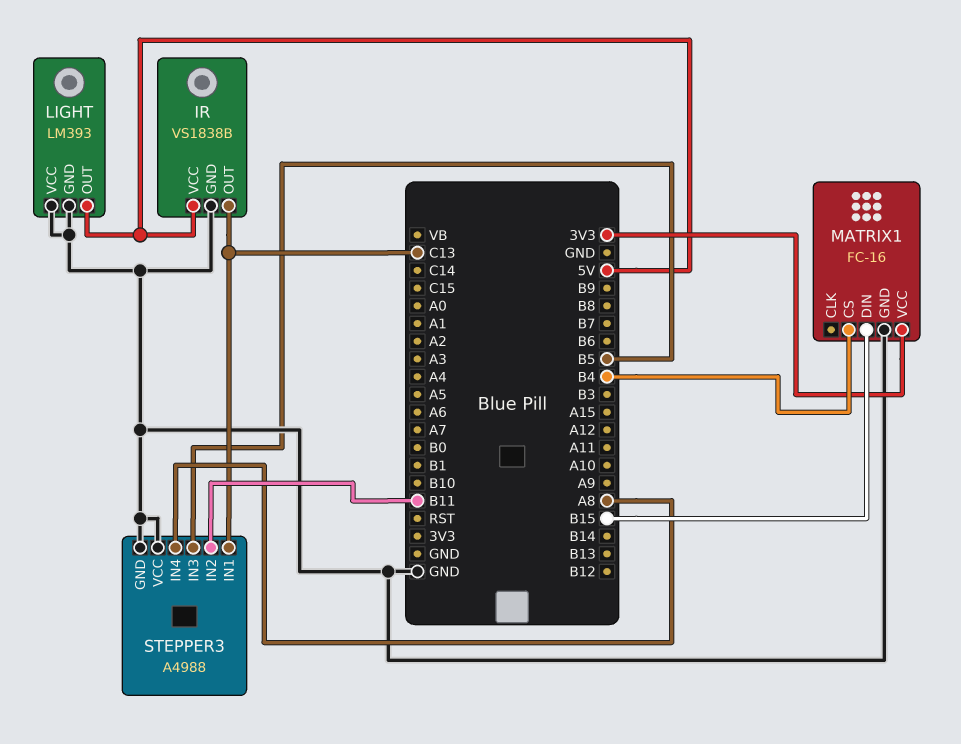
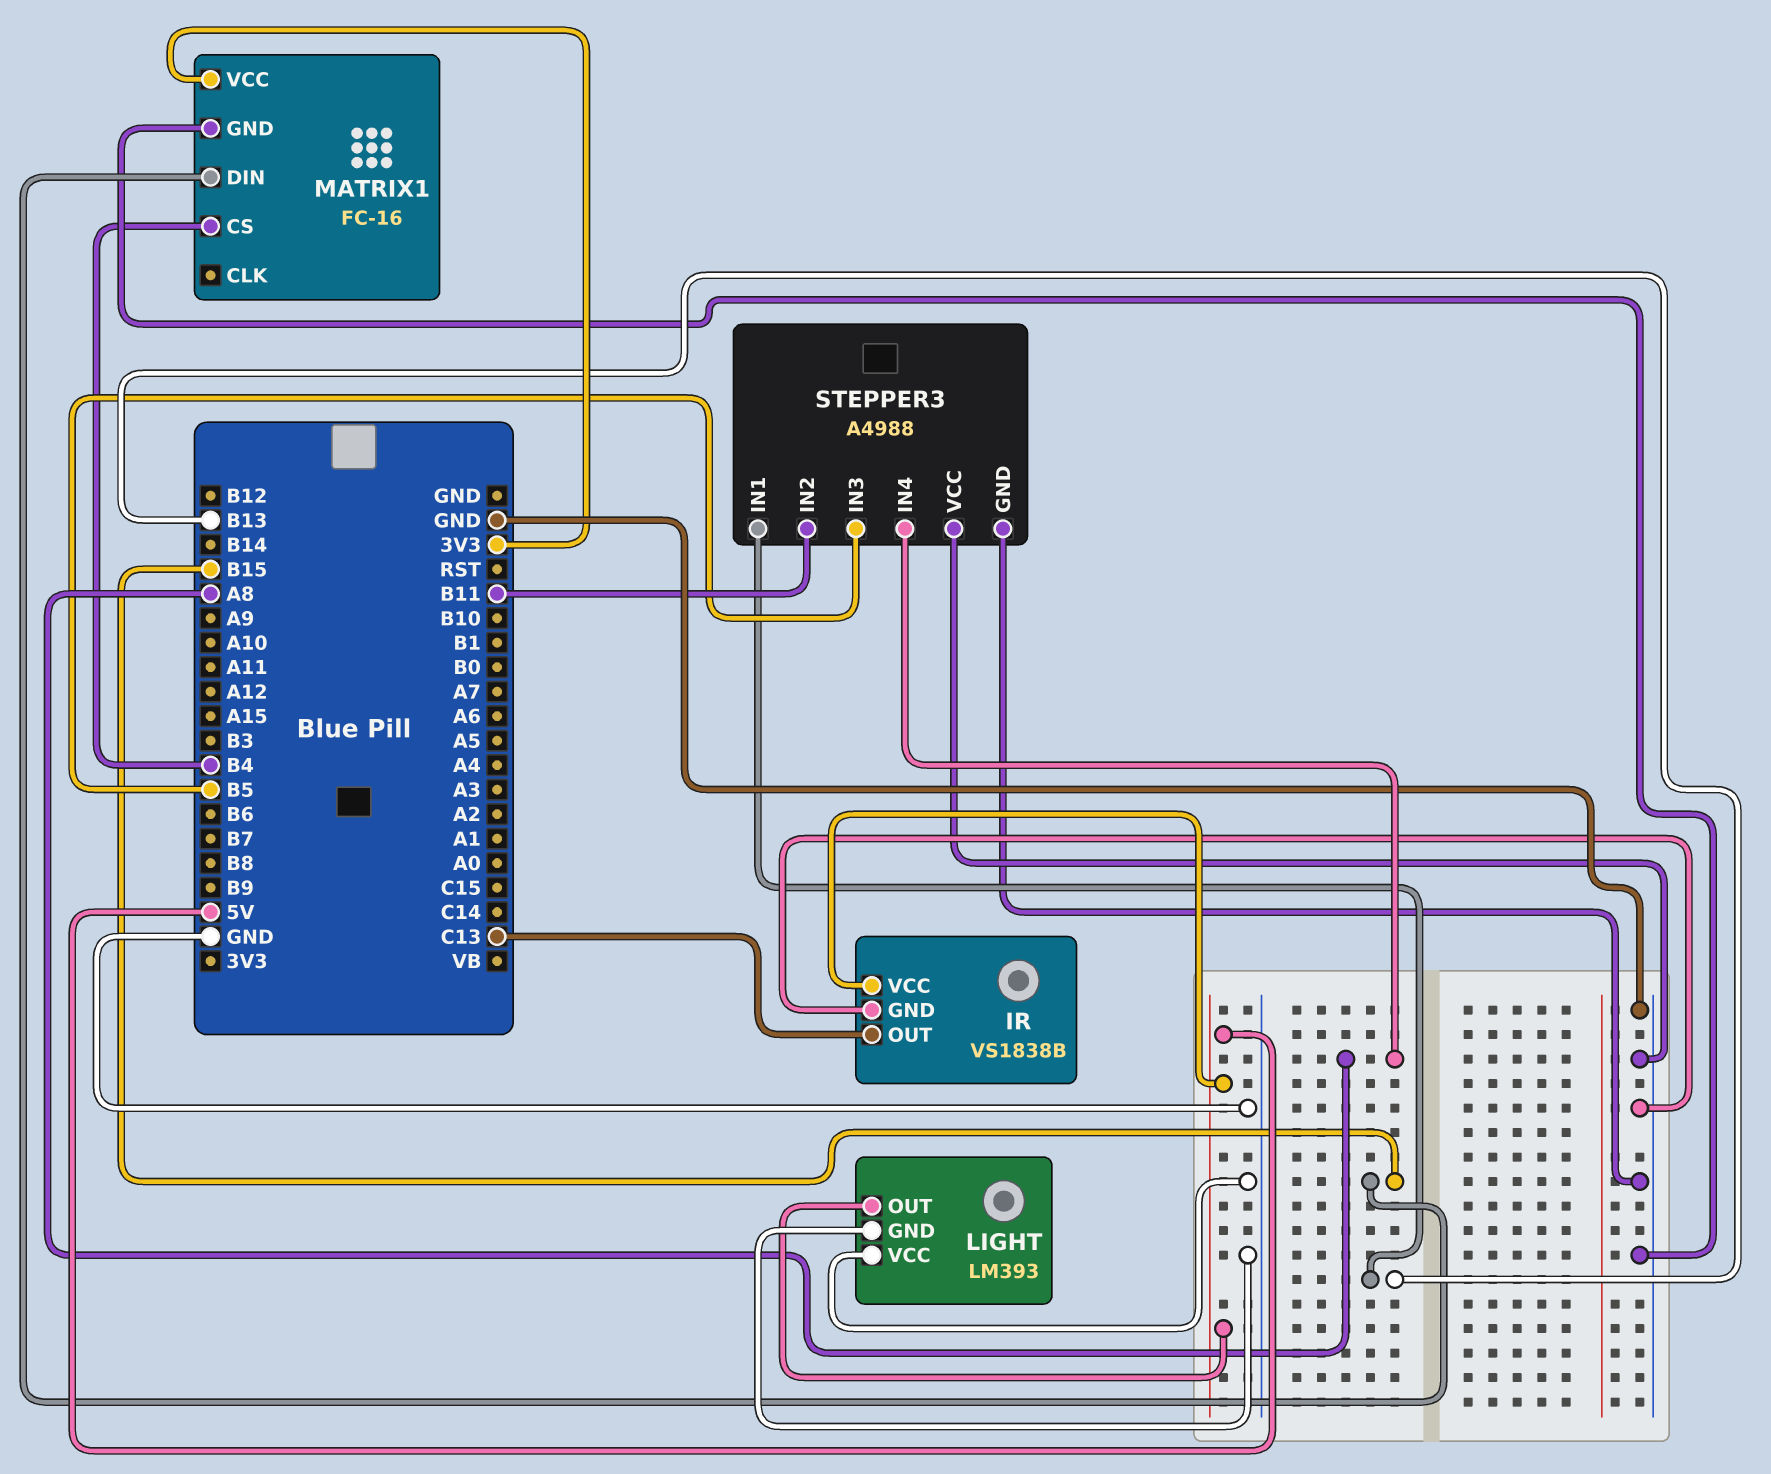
STEPPER3 pin IN1: C13 -> B13

